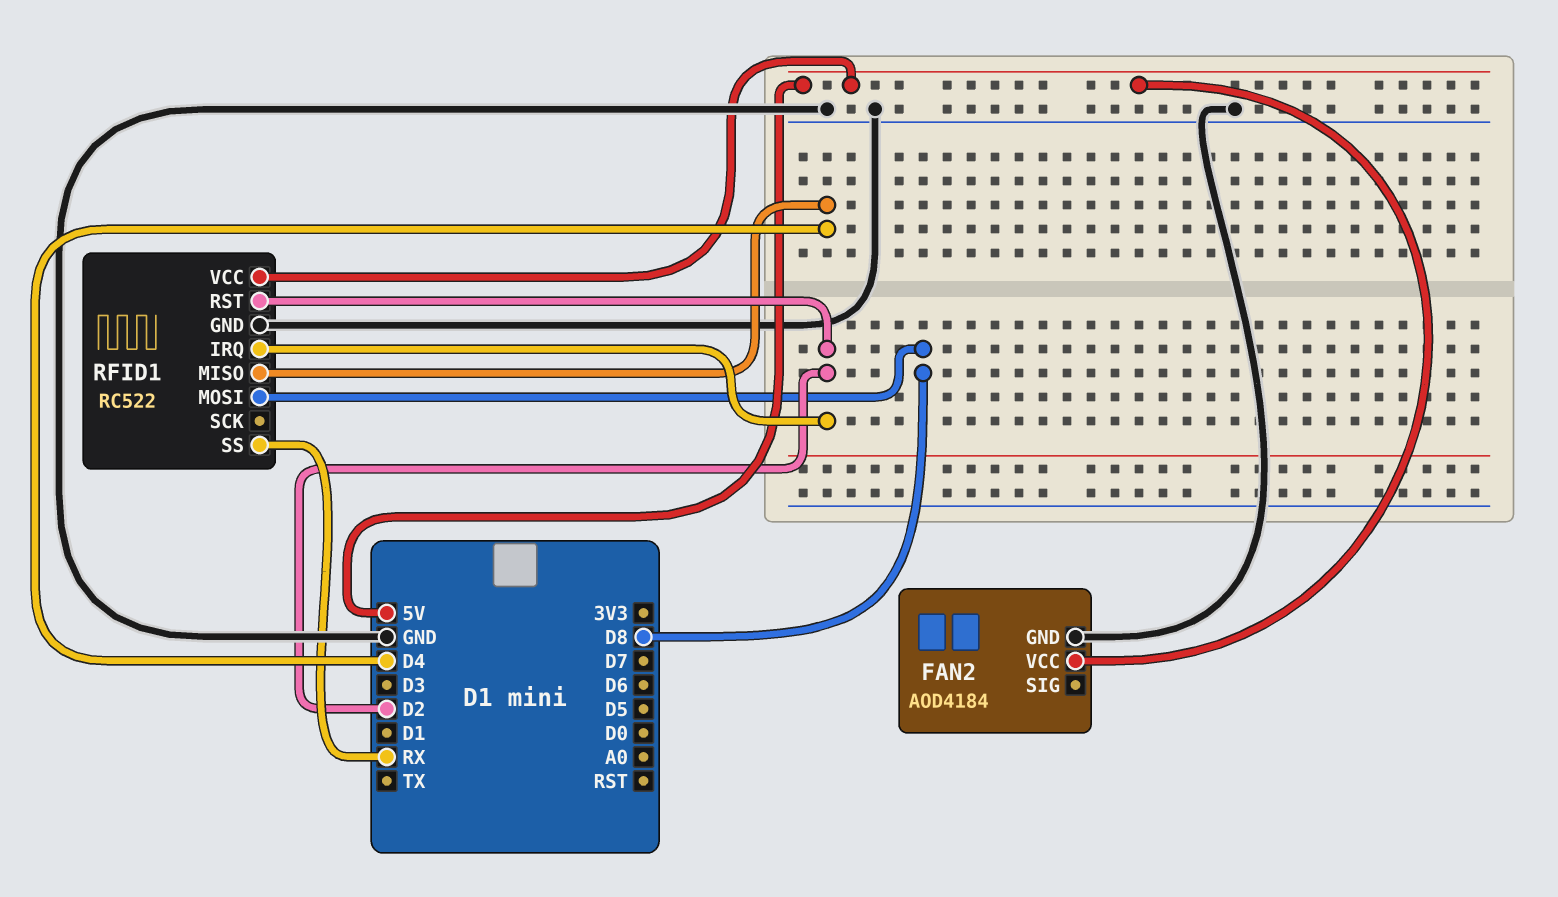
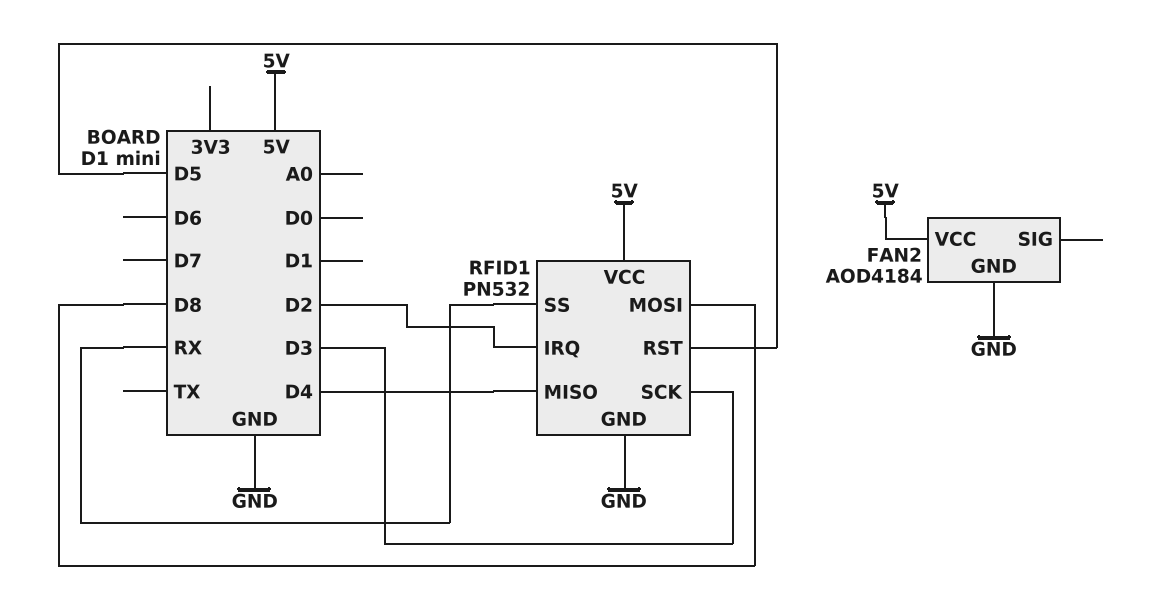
RFID1: RC522 -> PN532
RFID1 pin RST: D2 -> D5
RFID1 pin SCK: none -> D3

